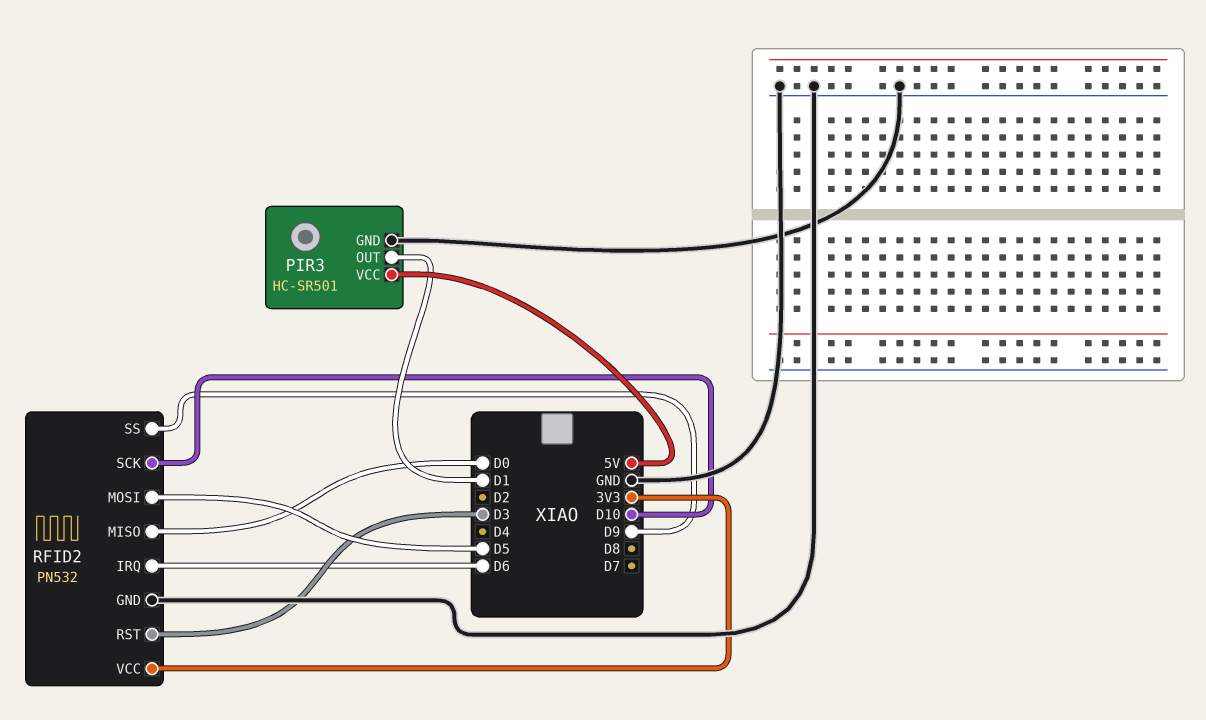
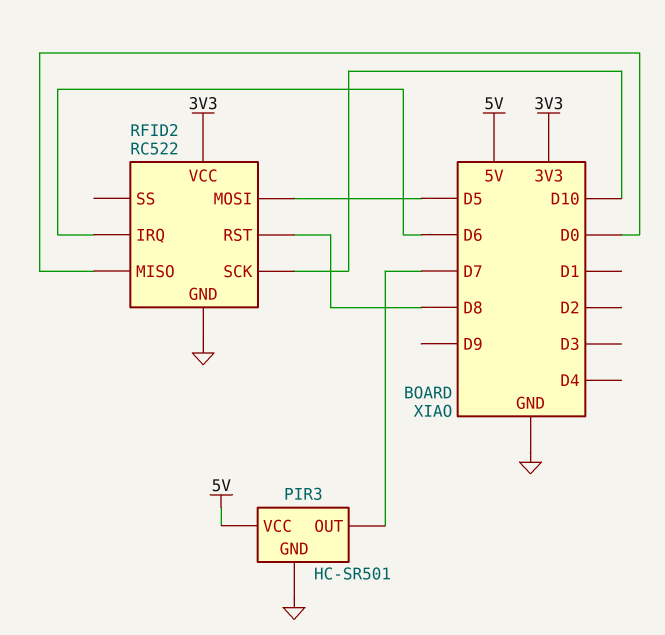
PIR3 pin OUT: D1 -> D7
RFID2: PN532 -> RC522
RFID2 pin RST: D3 -> D8
RFID2 pin SS: D9 -> none

